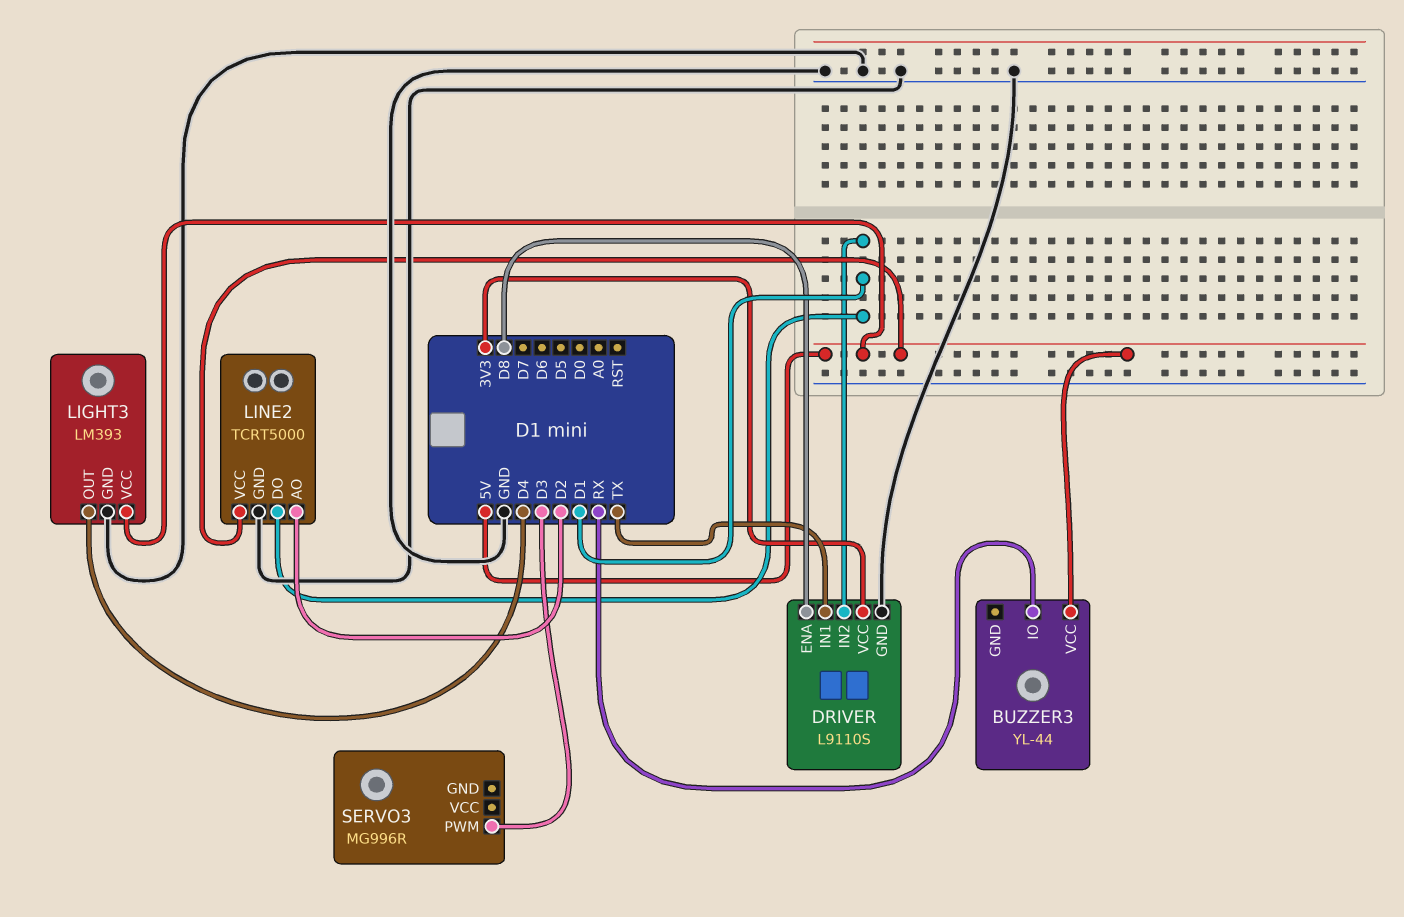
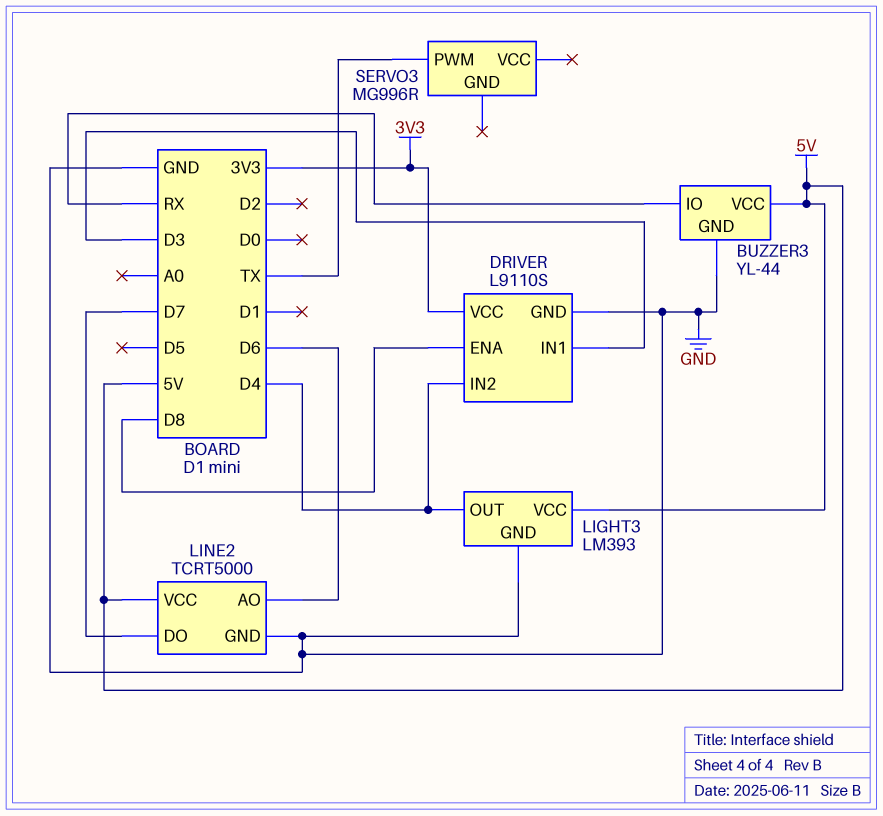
BUZZER3 pin GND: none -> GND
DRIVER pin IN1: TX -> D3
DRIVER pin IN2: D1 -> D4
LINE2 pin AO: D2 -> D6
LINE2 pin DO: D1 -> D7
SERVO3 pin PWM: D3 -> TX

